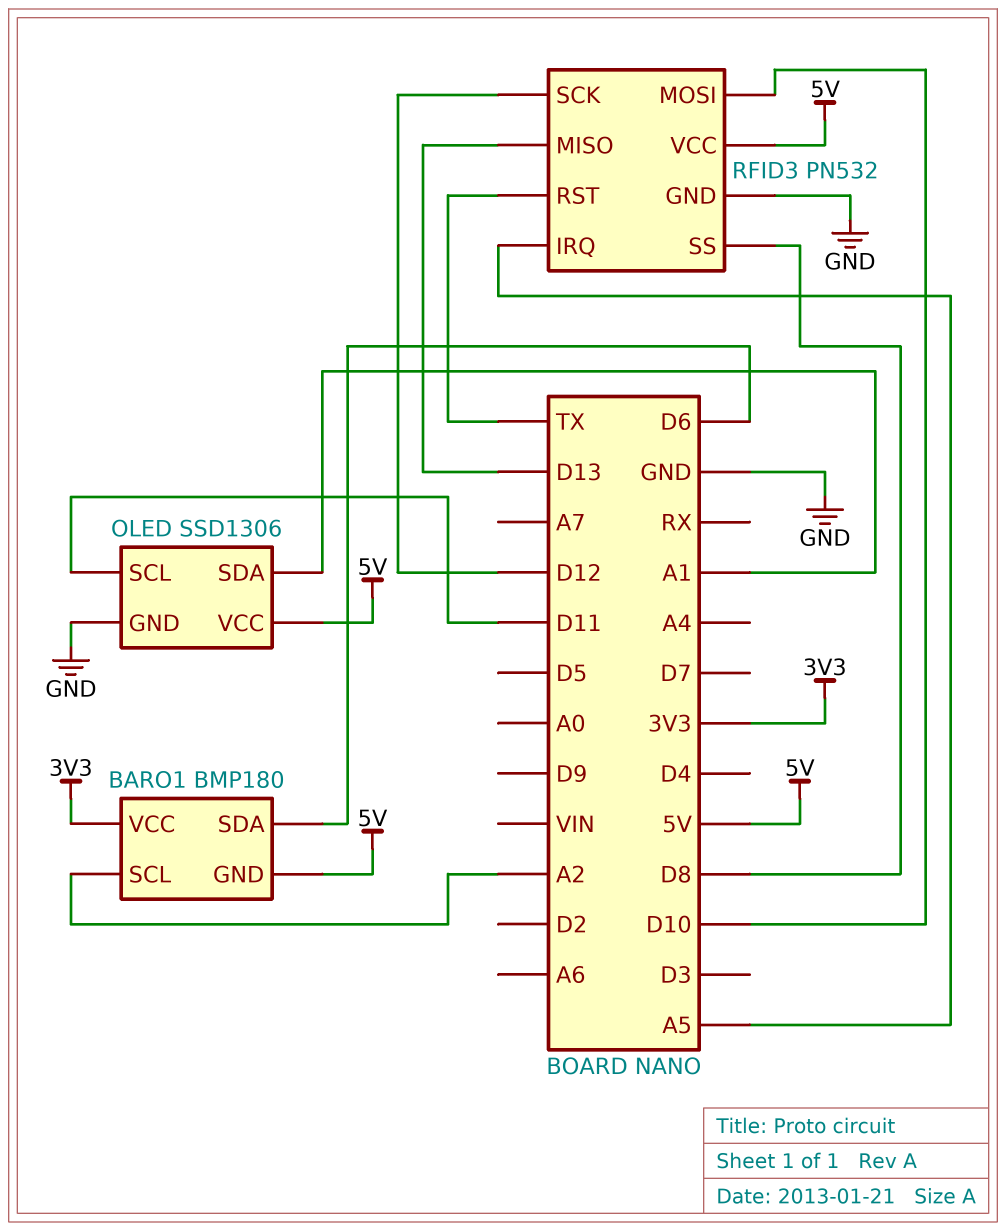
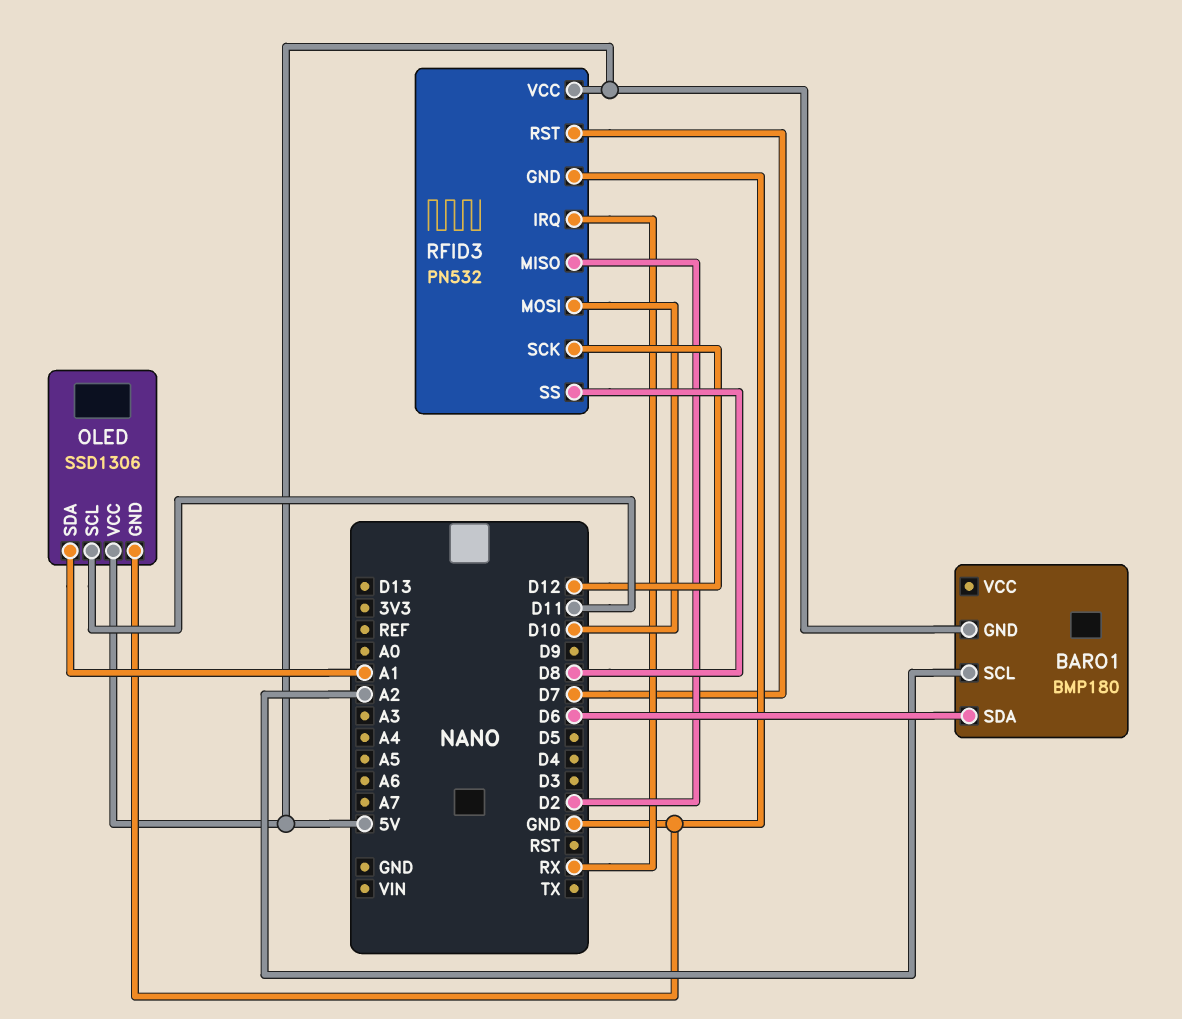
BARO1 pin VCC: 3V3 -> none
RFID3 pin IRQ: A5 -> RX
RFID3 pin MISO: D13 -> D2
RFID3 pin RST: TX -> D7

